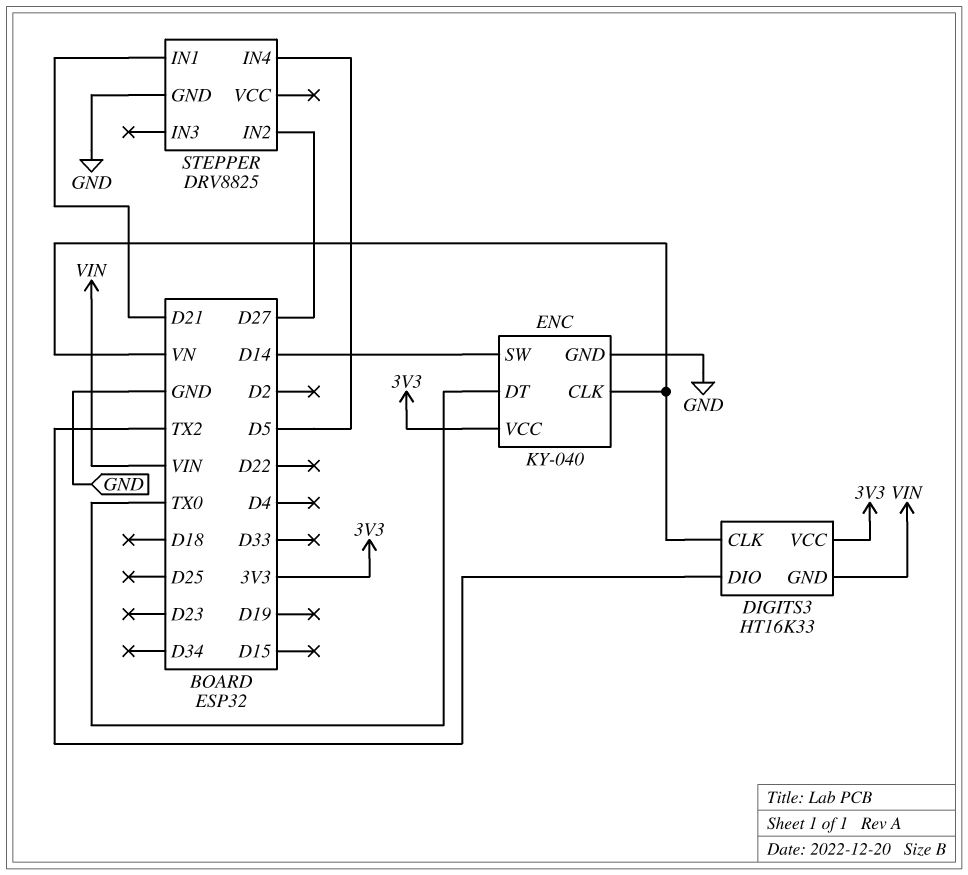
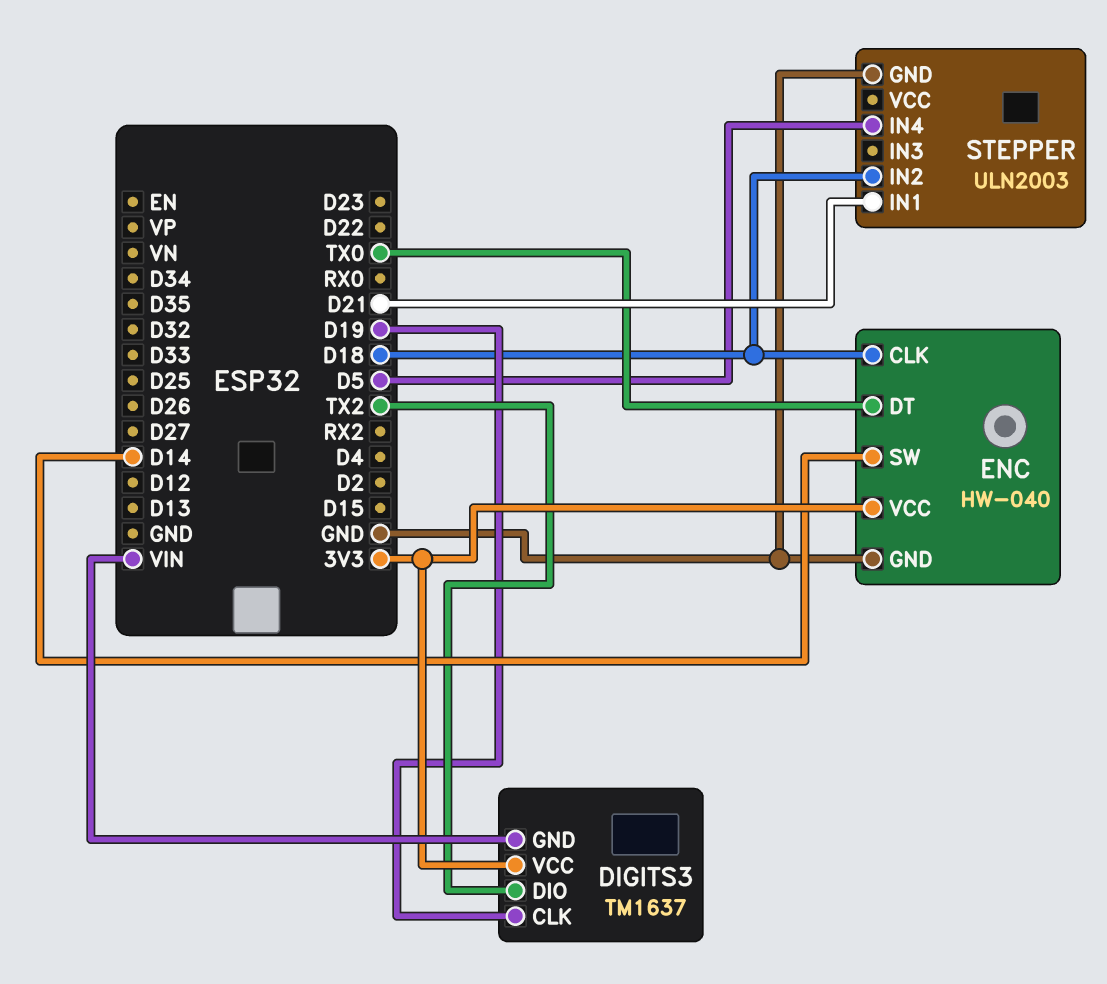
DIGITS3: HT16K33 -> TM1637
DIGITS3 pin CLK: VN -> D19
ENC: KY-040 -> HW-040
ENC pin CLK: VN -> D18
STEPPER: DRV8825 -> ULN2003
STEPPER pin IN2: D27 -> D18

